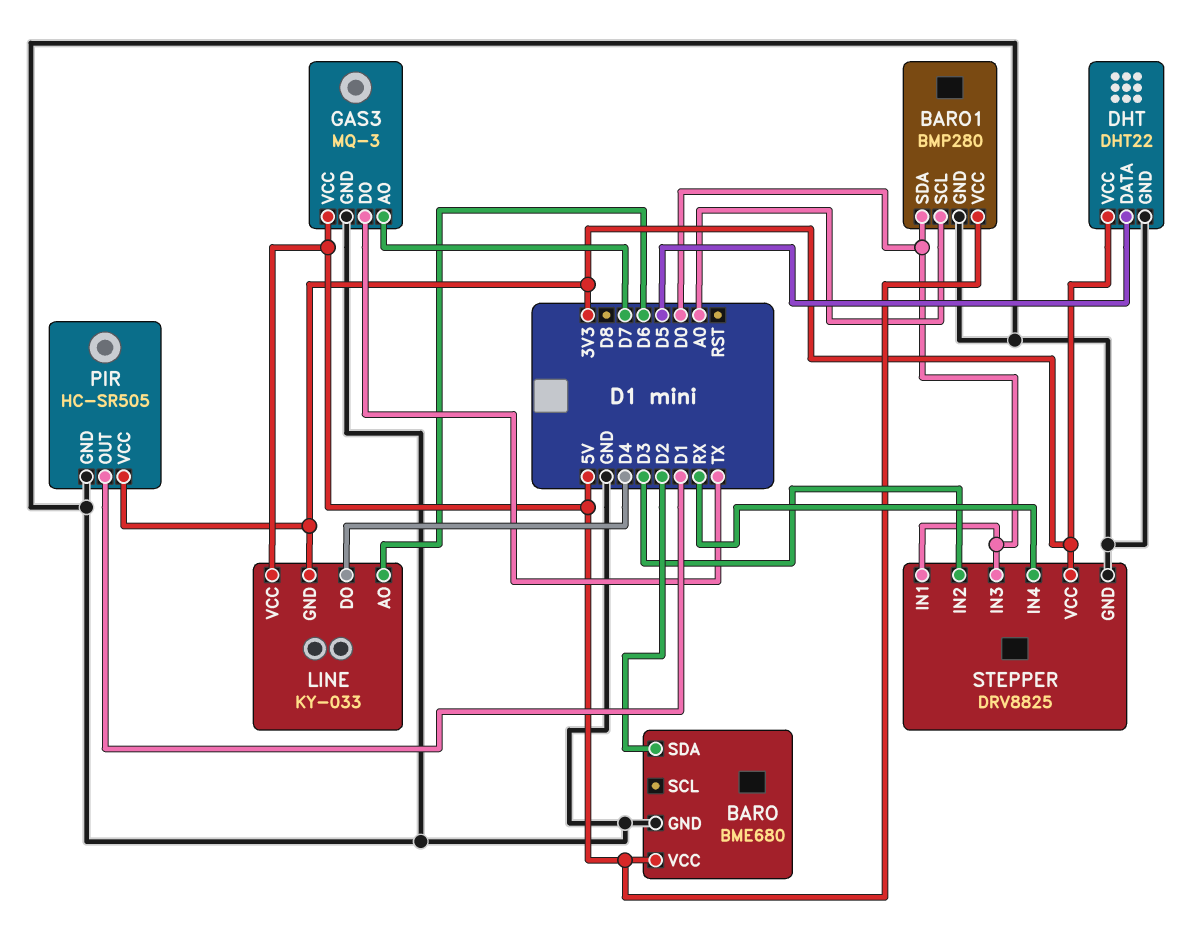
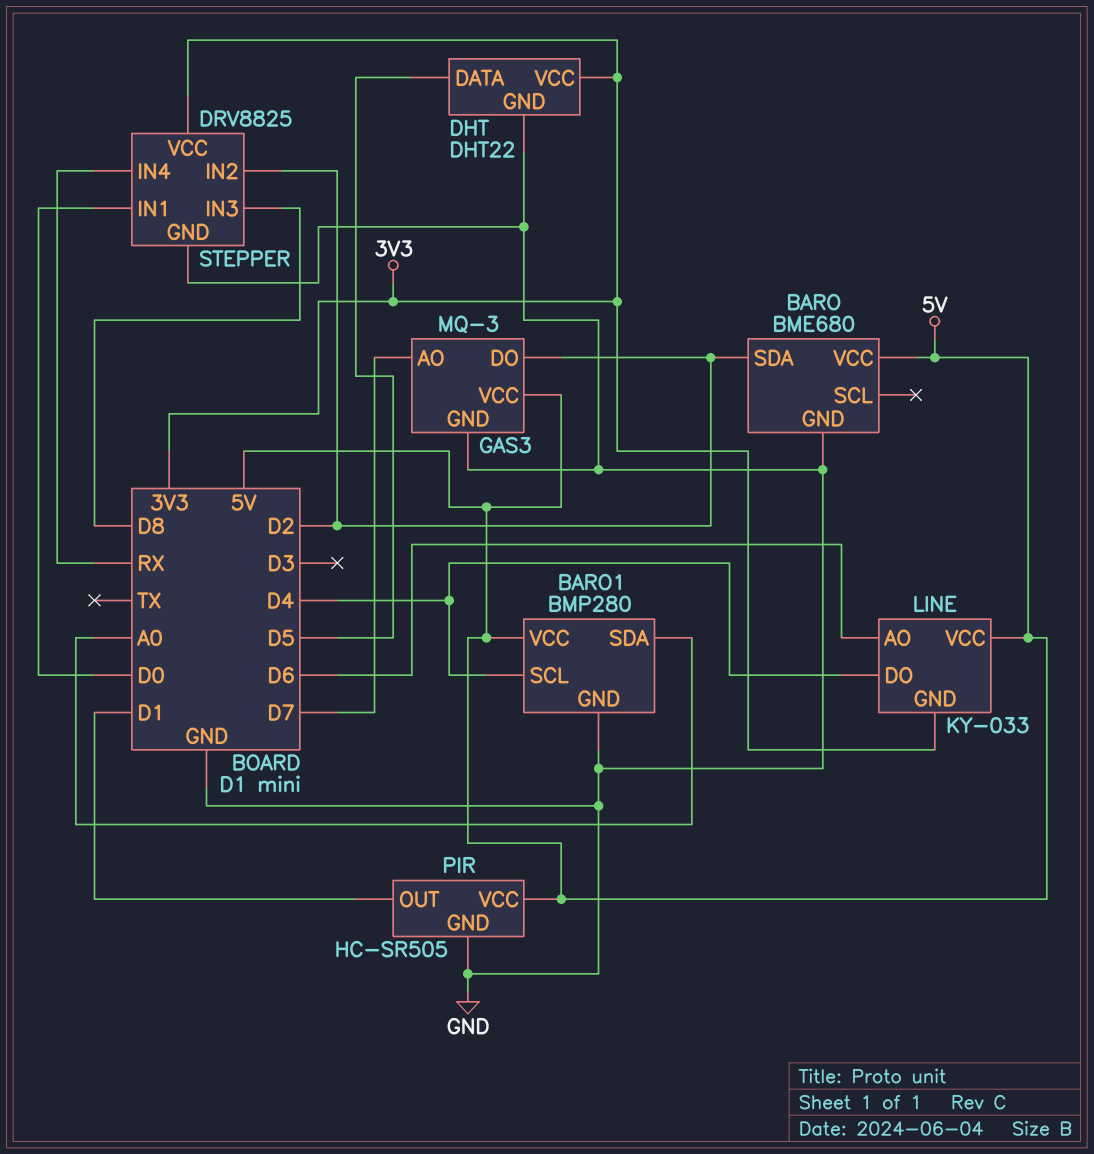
BARO1 pin SCL: A0 -> D4
BARO1 pin SDA: D0 -> A0
GAS3 pin DO: TX -> D2
PIR pin VCC: 3V3 -> 5V
STEPPER pin IN2: D3 -> D2
STEPPER pin IN3: D0 -> D8

